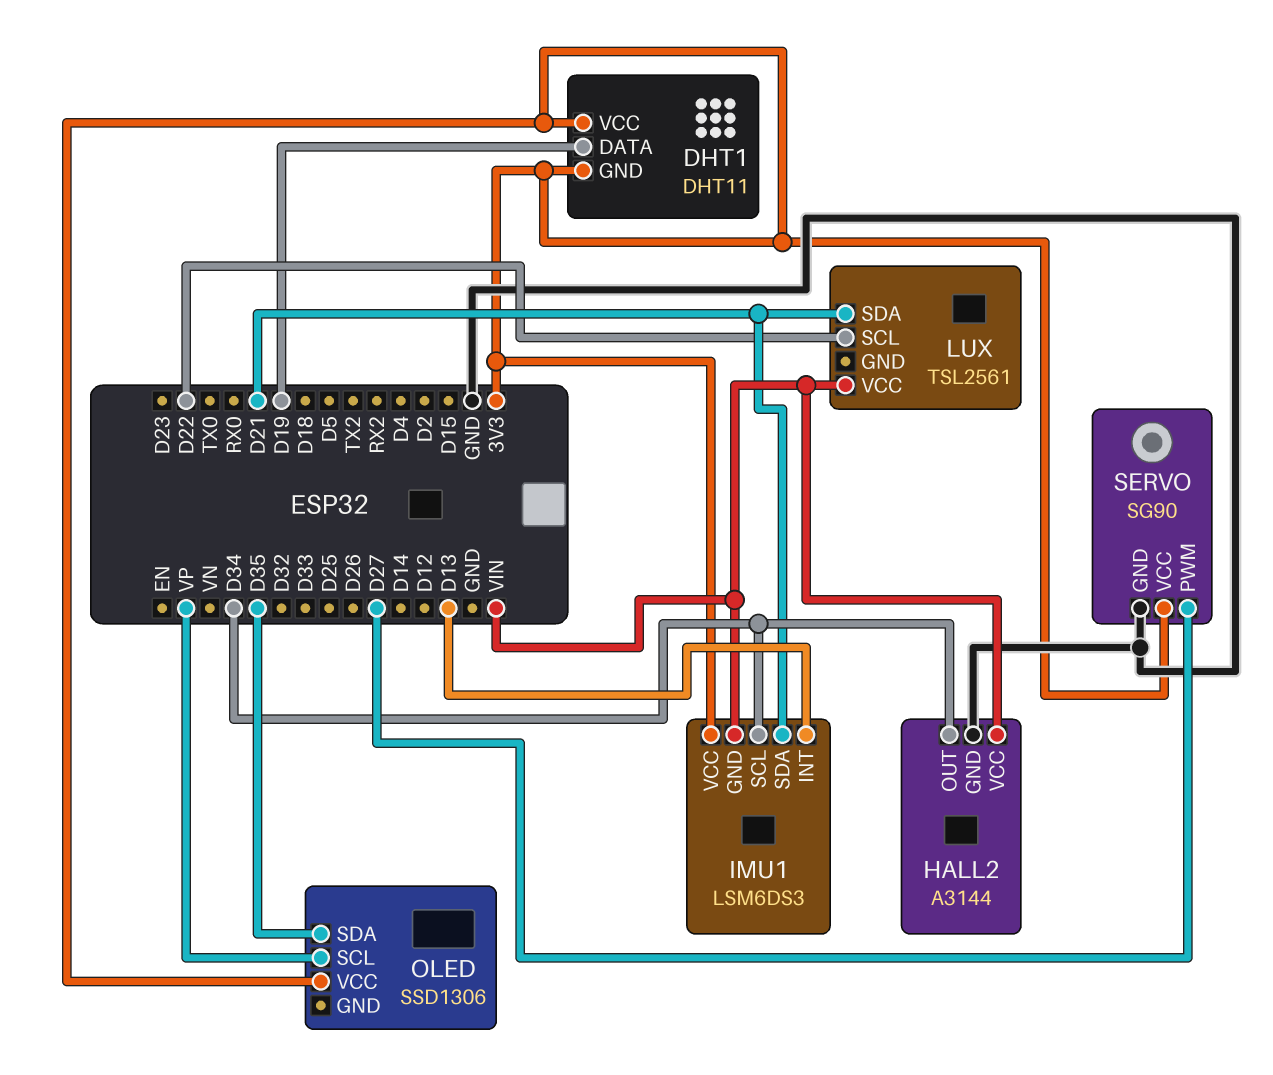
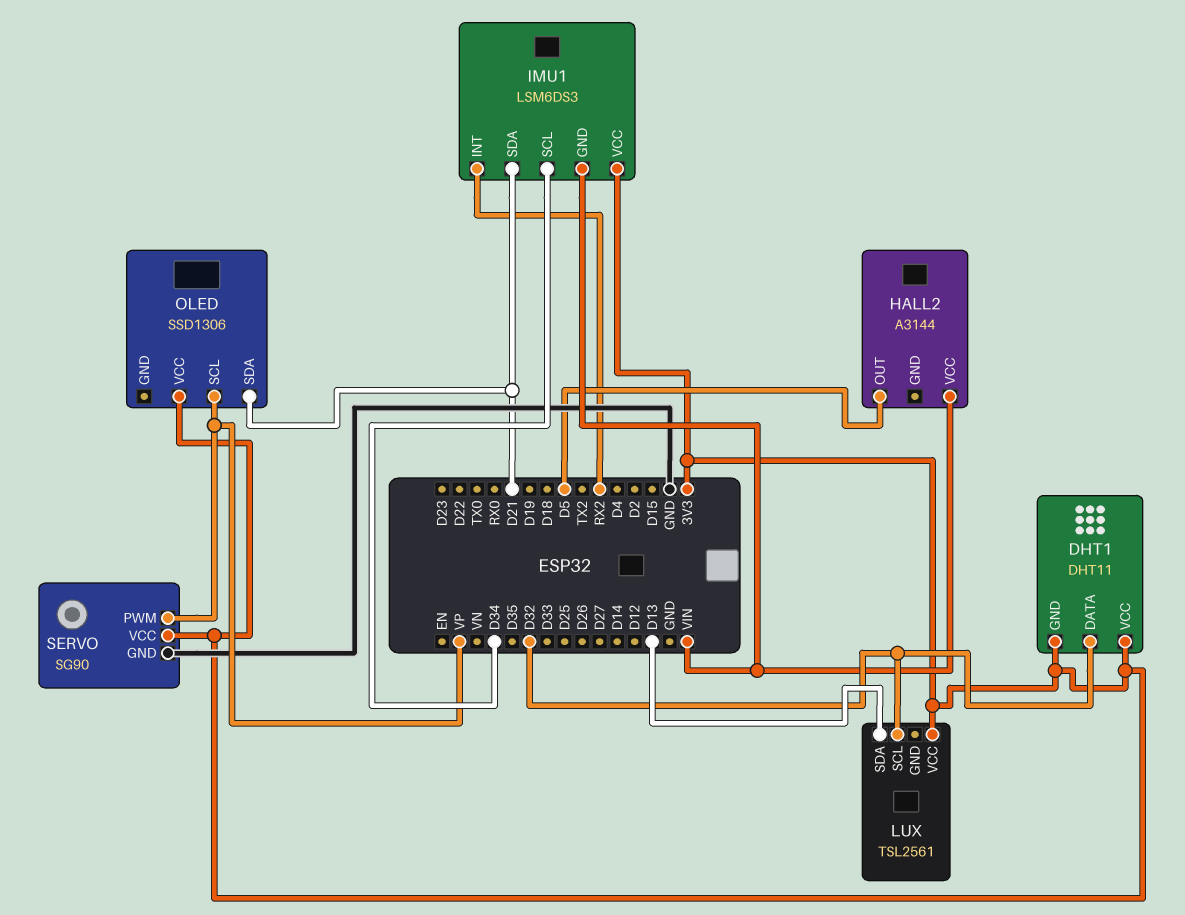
DHT1 pin DATA: D19 -> D32
HALL2 pin GND: GND -> none
HALL2 pin OUT: D34 -> D5
IMU1 pin INT: D13 -> RX2
LUX pin SCL: D22 -> D32
LUX pin SDA: D21 -> D13
LUX pin VCC: VIN -> 3V3
OLED pin SDA: D35 -> D21
SERVO pin PWM: D27 -> VP

